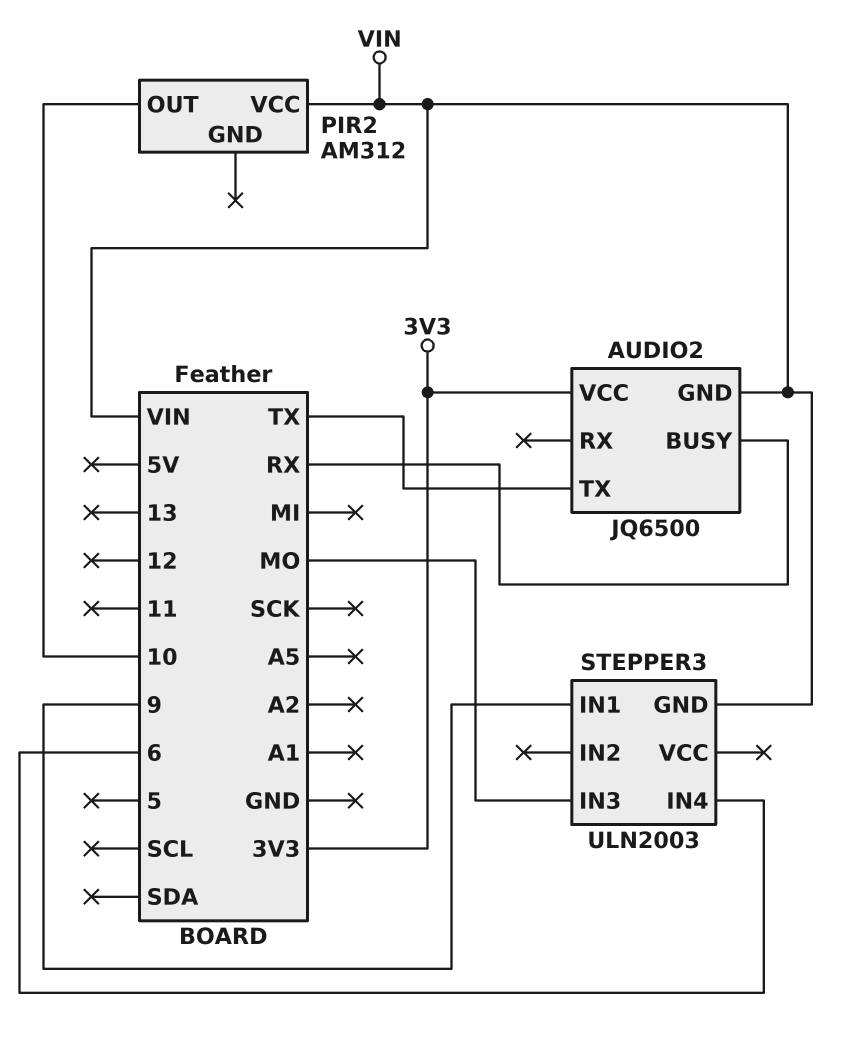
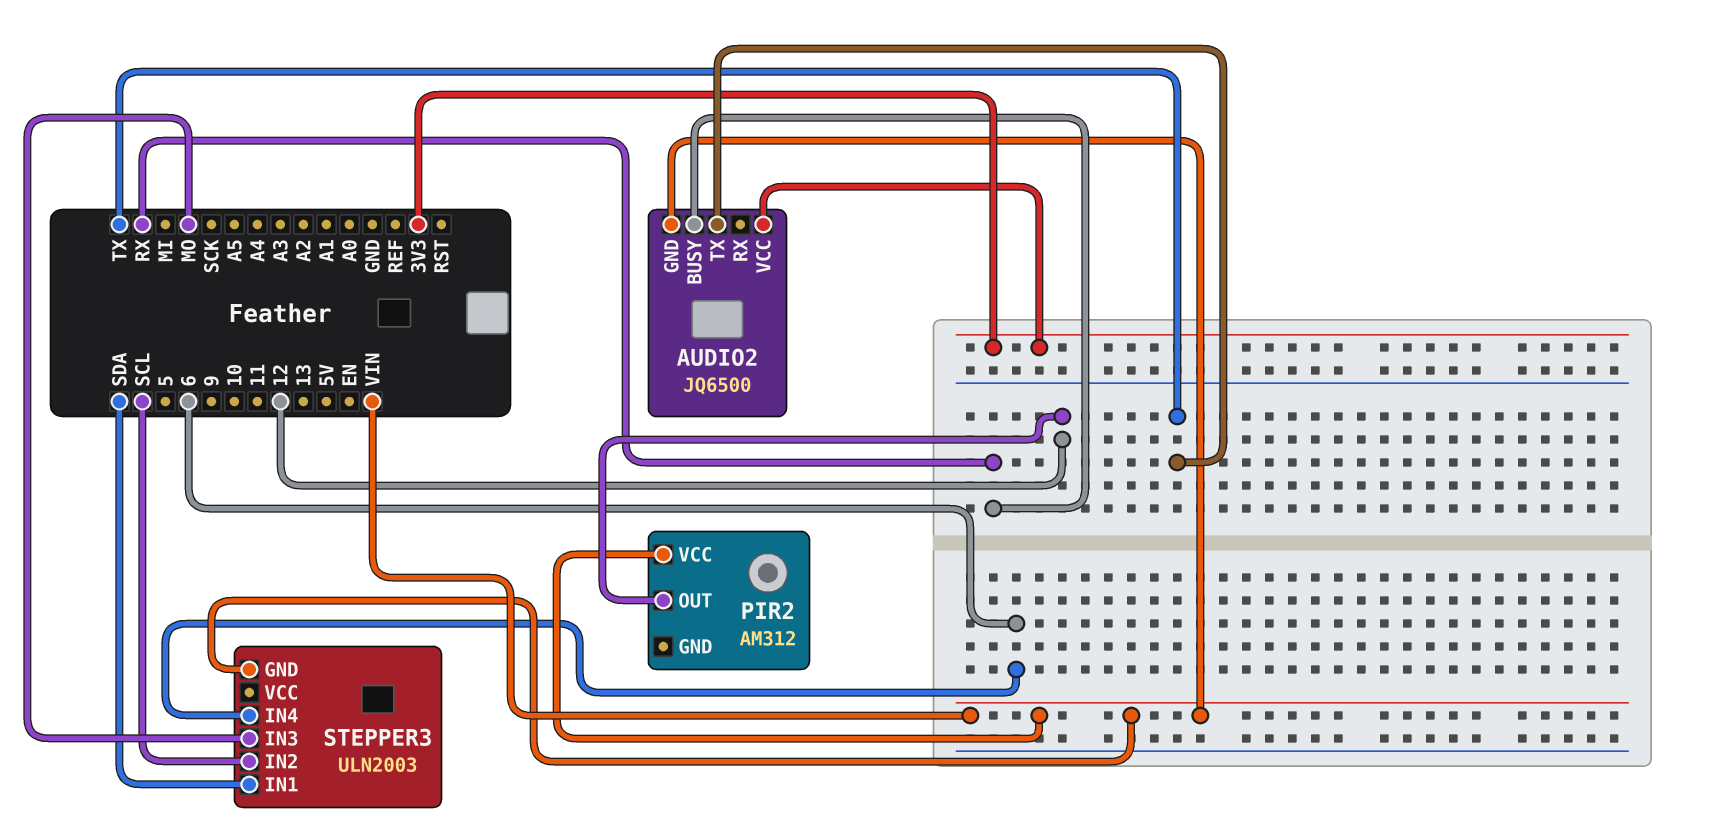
PIR2 pin OUT: 10 -> 12
STEPPER3 pin IN1: 9 -> SDA
STEPPER3 pin IN2: none -> SCL

